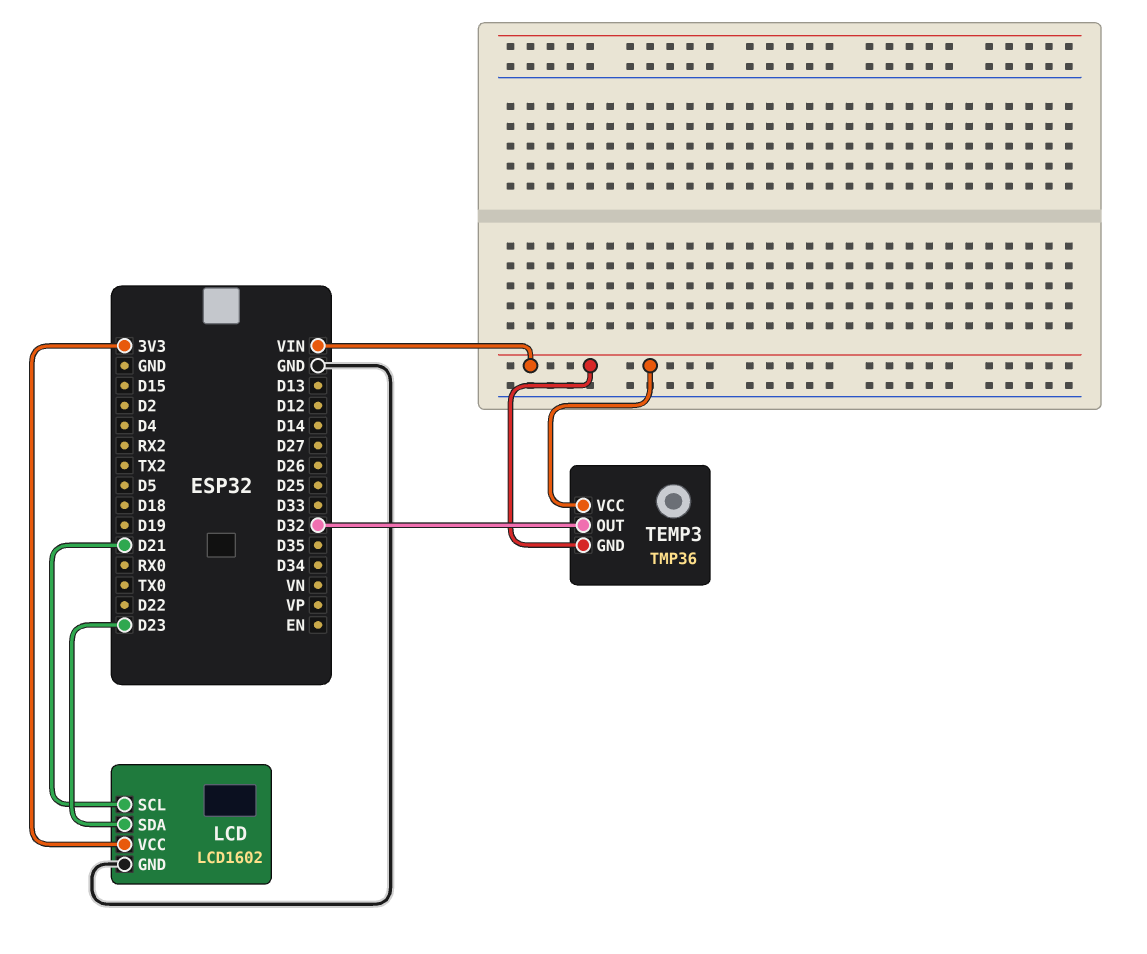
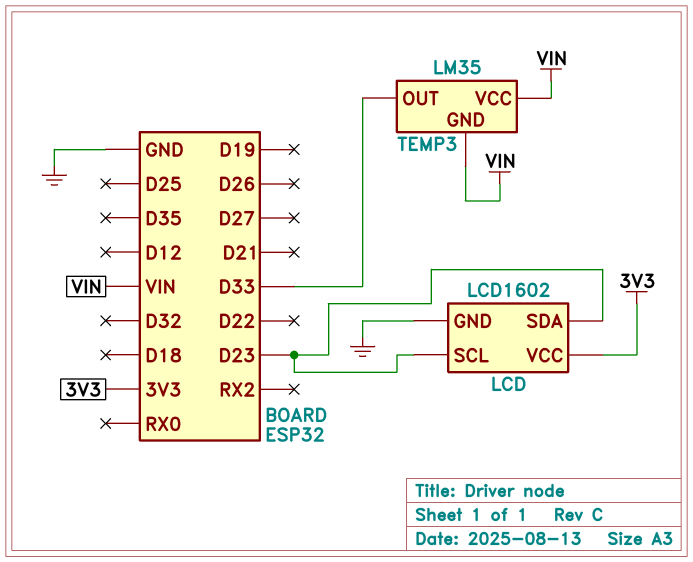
LCD pin SCL: D21 -> D23
TEMP3: TMP36 -> LM35
TEMP3 pin OUT: D32 -> D33

